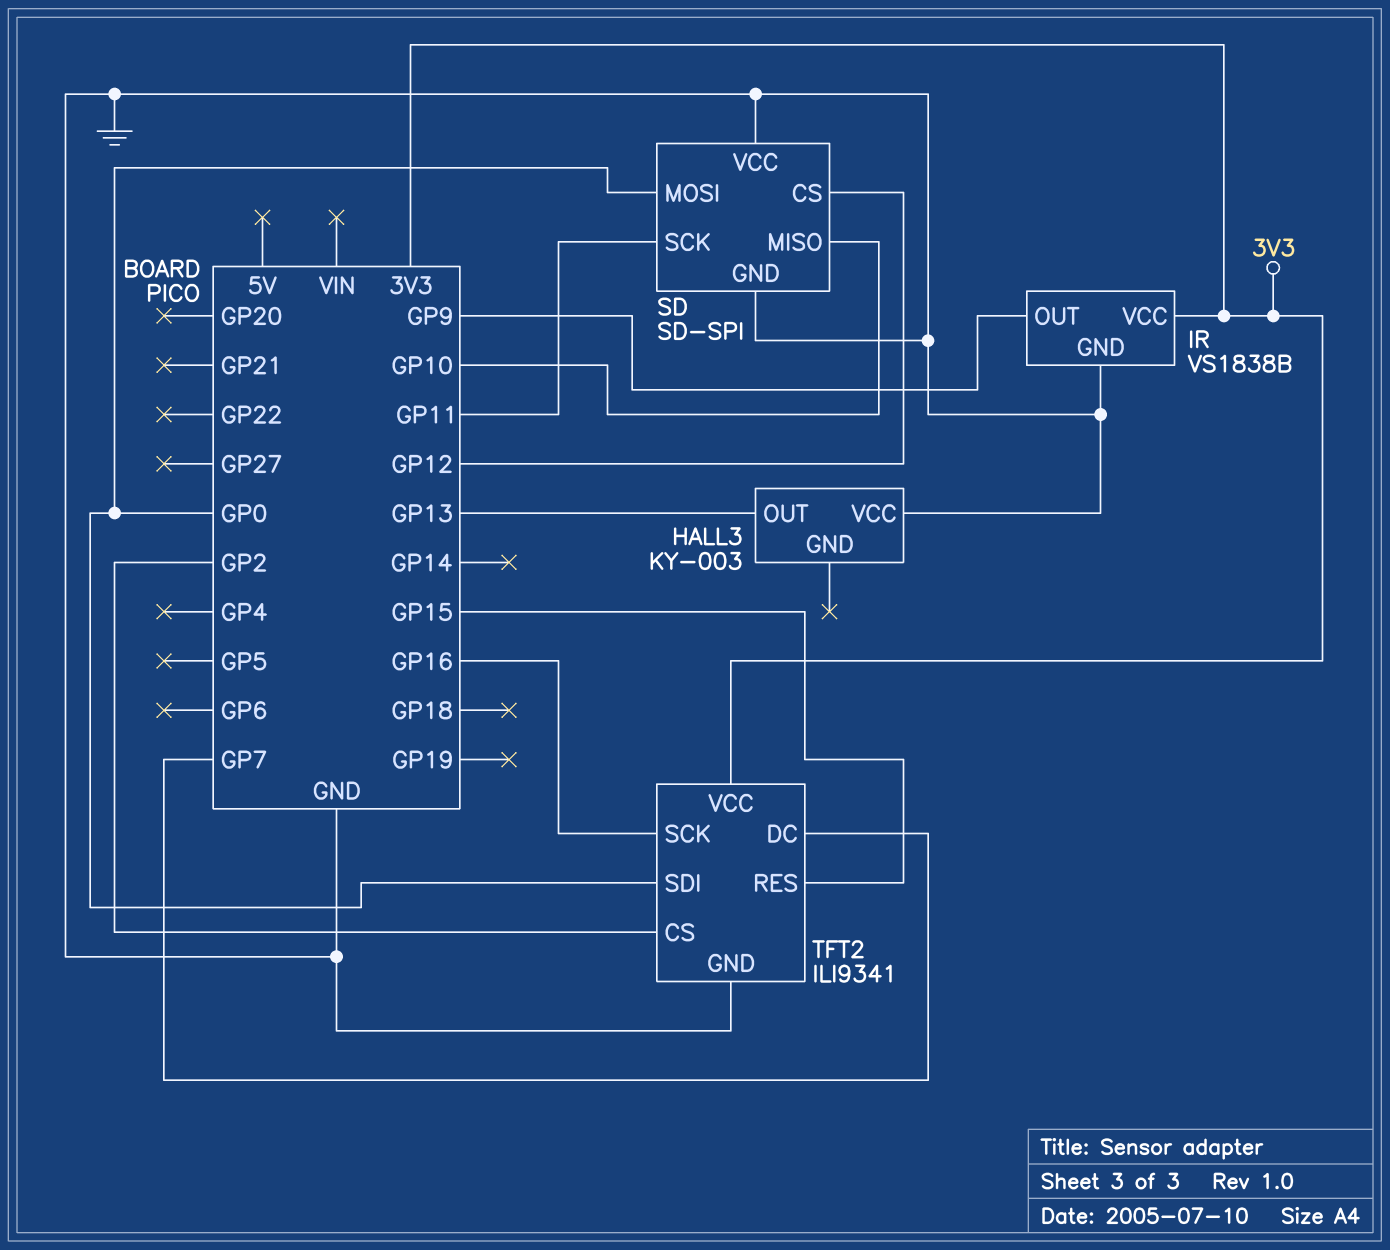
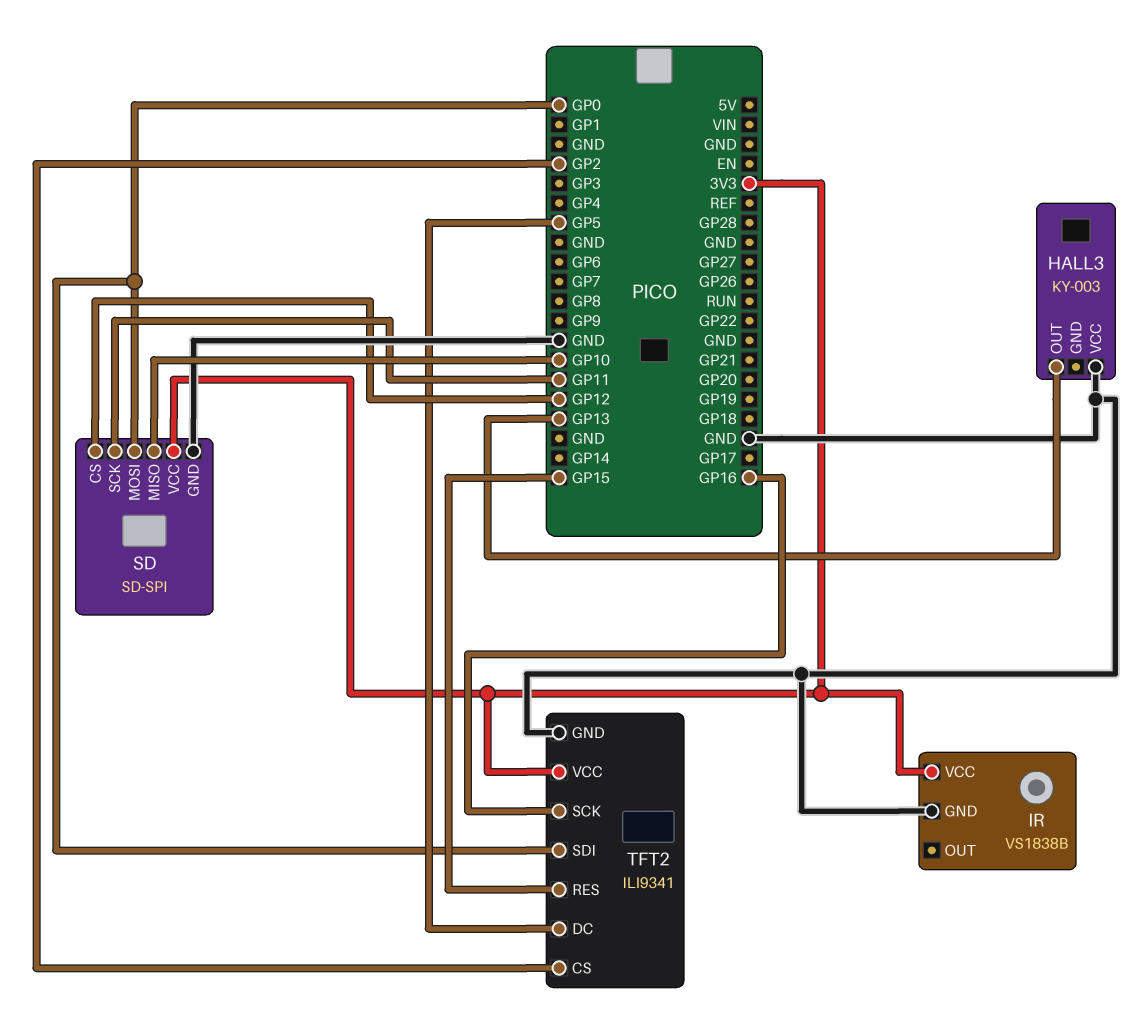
IR pin OUT: GP9 -> none
SD pin VCC: GND -> 3V3
TFT2 pin DC: GP7 -> GP5

